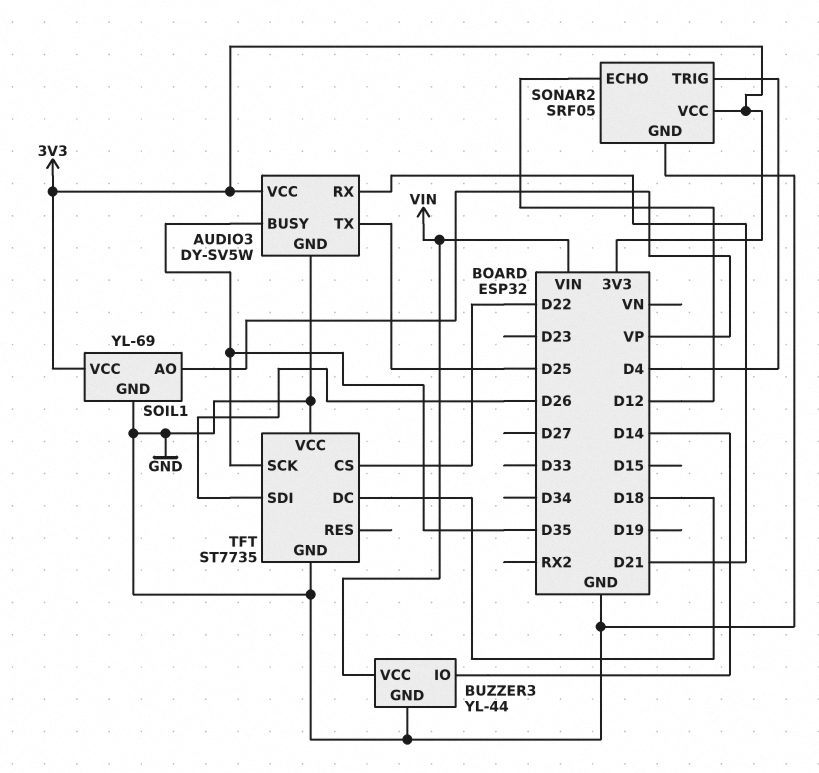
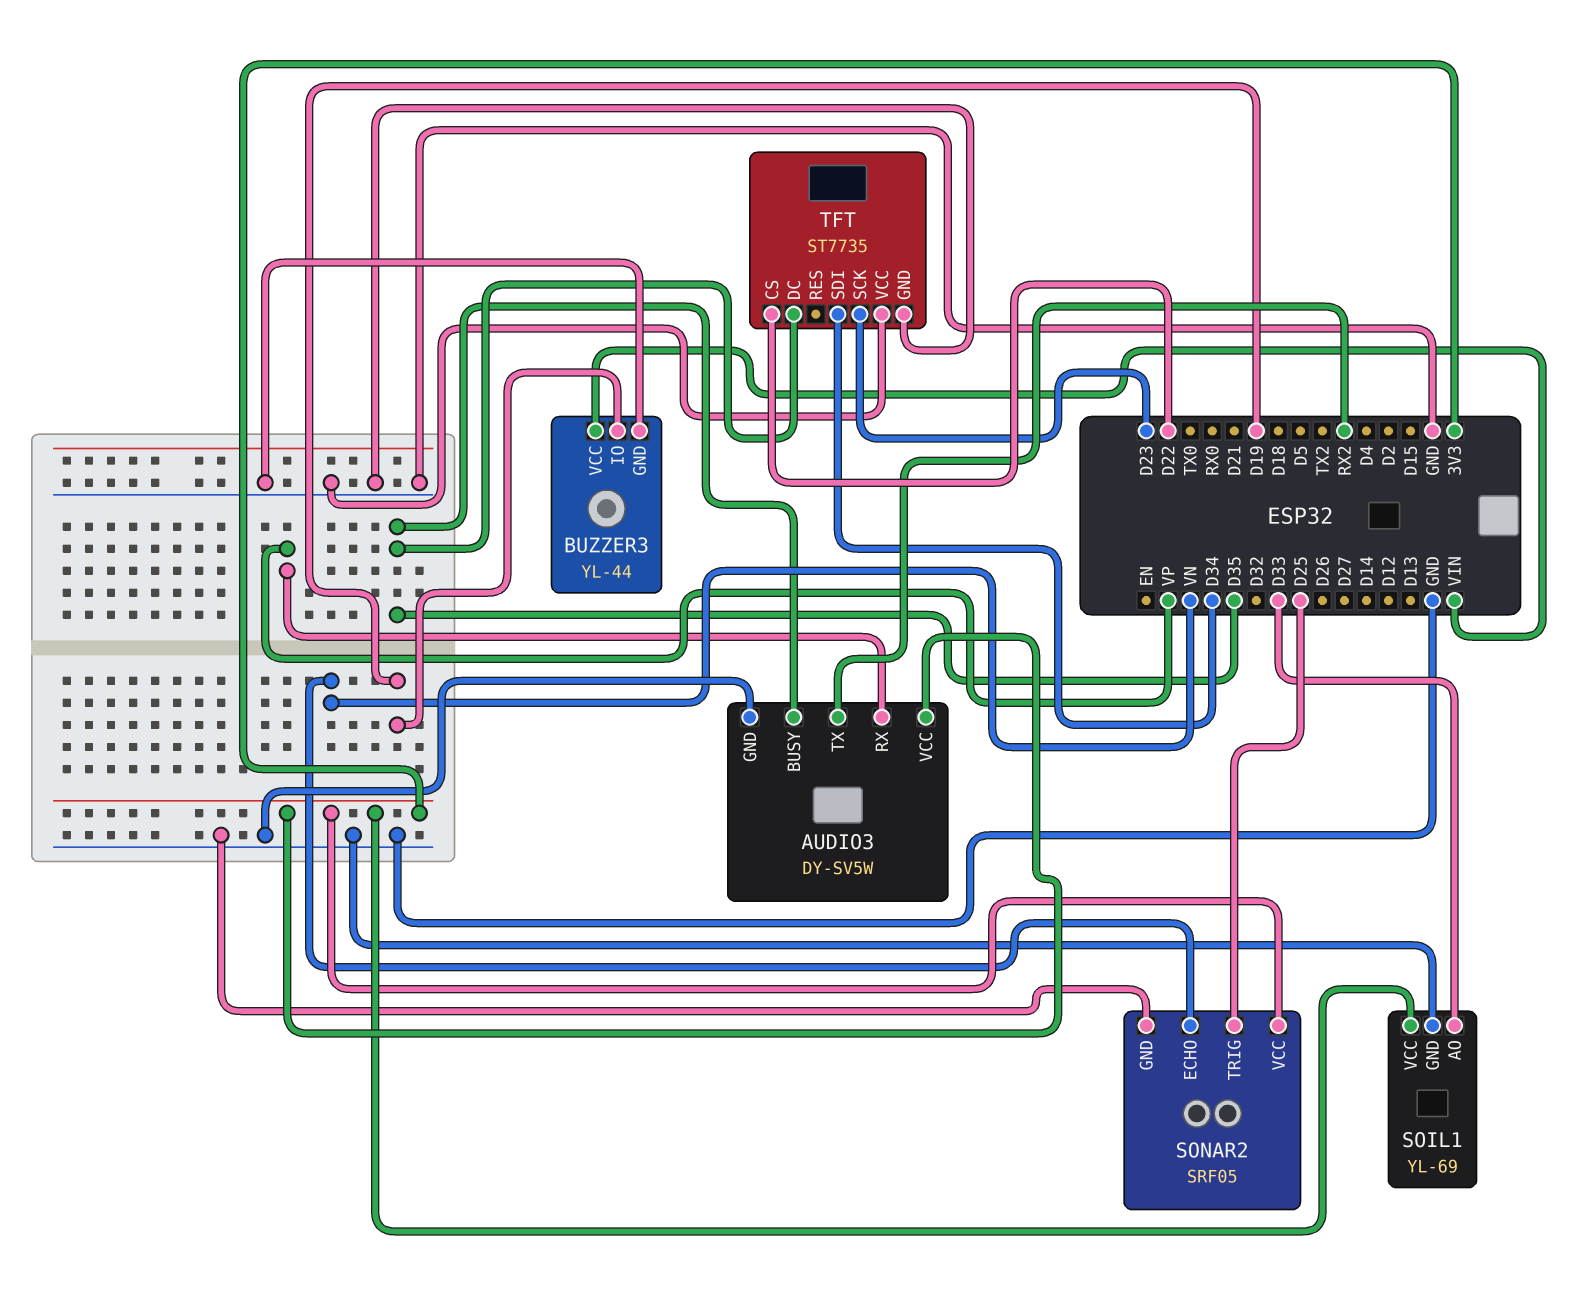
AUDIO3 pin RX: D21 -> VP
AUDIO3 pin TX: D25 -> RX2
BUZZER3 pin IO: D14 -> D19
SOIL1 pin AO: VP -> D33
SONAR2 pin ECHO: D12 -> VN
SONAR2 pin TRIG: D4 -> D25
TFT pin DC: D18 -> D35
TFT pin SCK: D35 -> D23
TFT pin SDI: D26 -> D34

